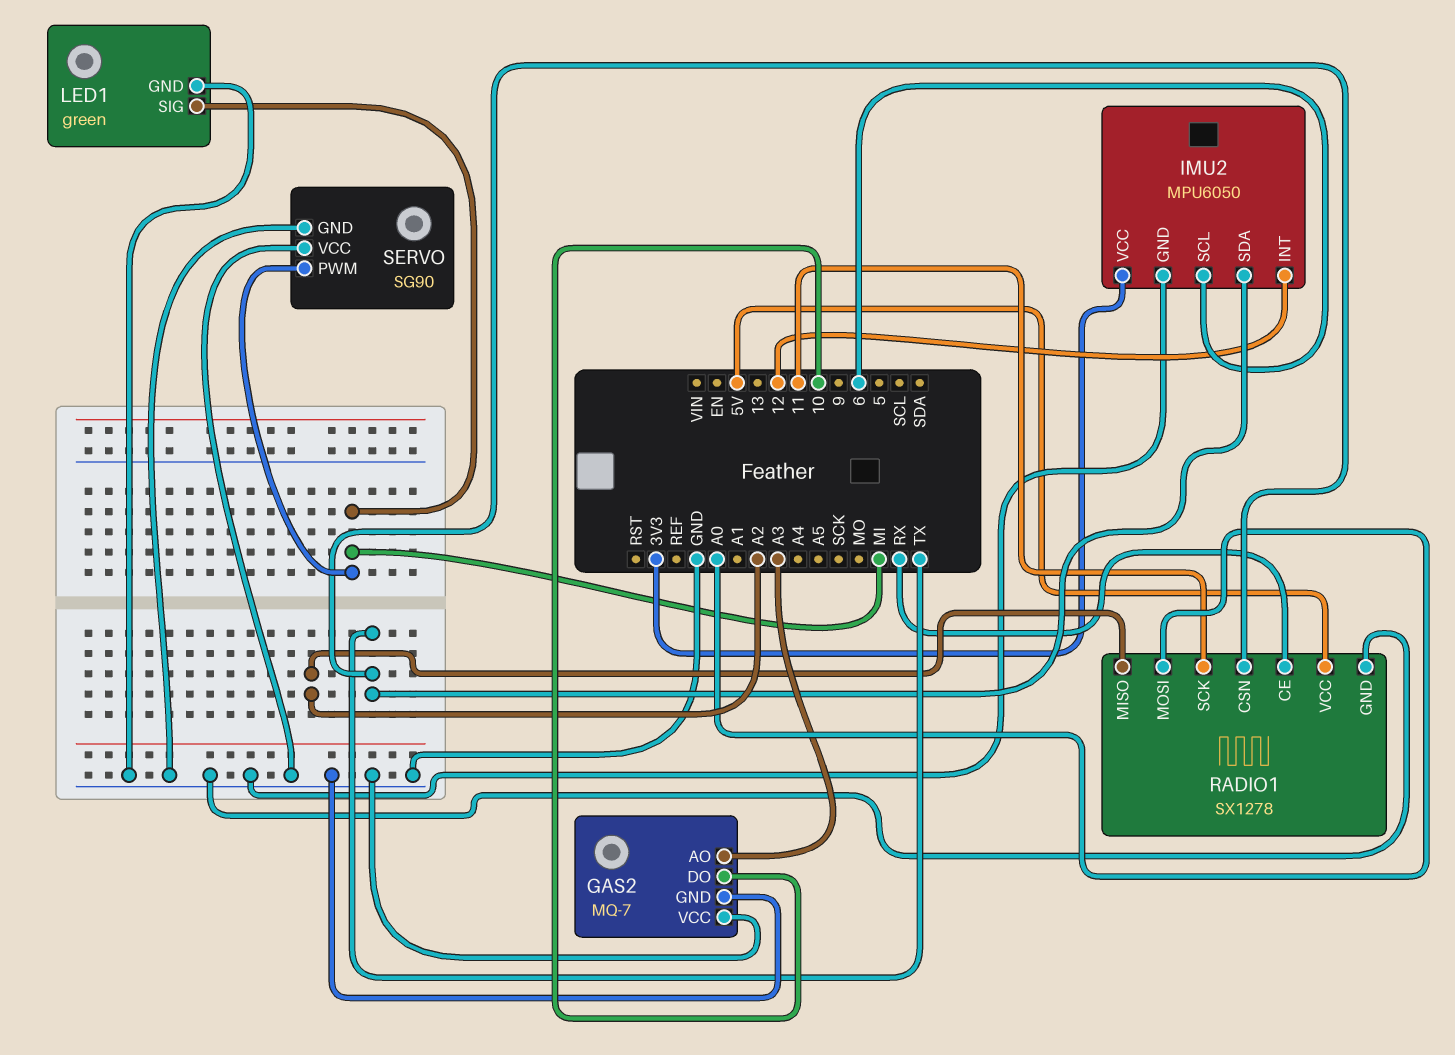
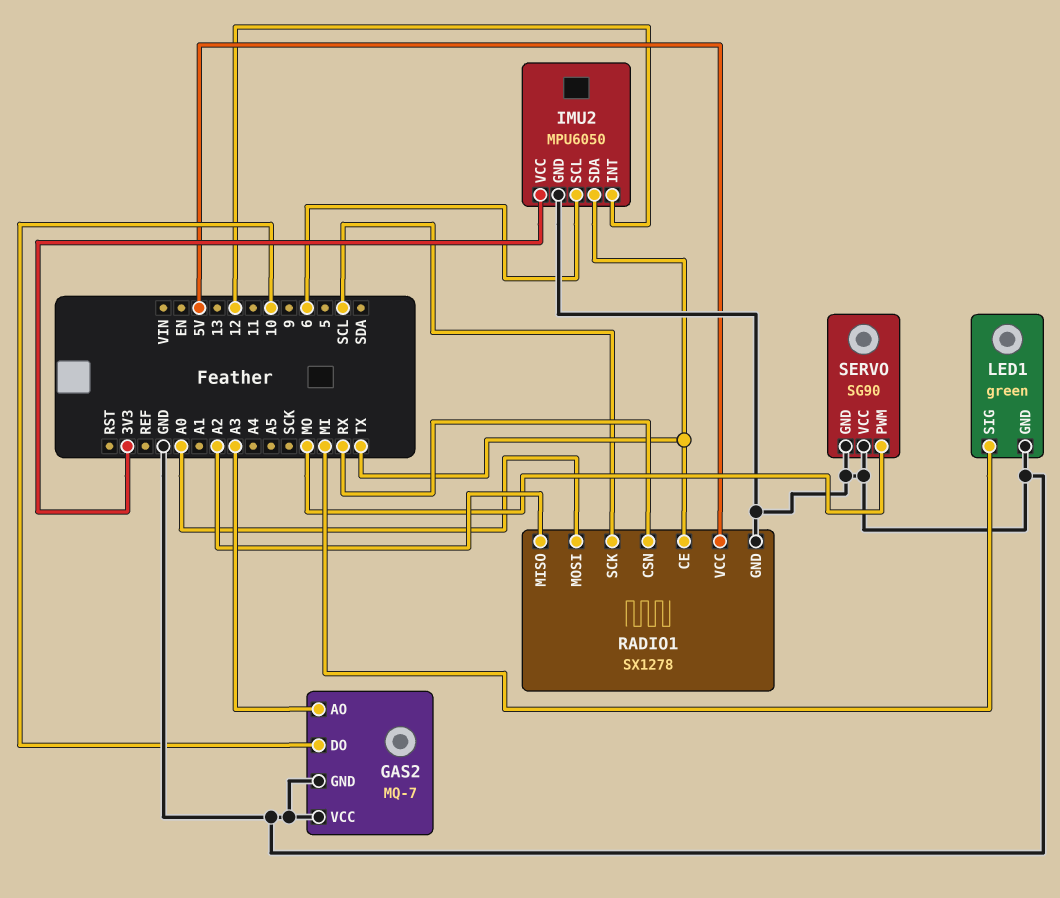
RADIO1 pin CE: RX -> TX
RADIO1 pin CSN: TX -> RX
RADIO1 pin SCK: 11 -> SCL
SERVO pin PWM: MI -> MO

